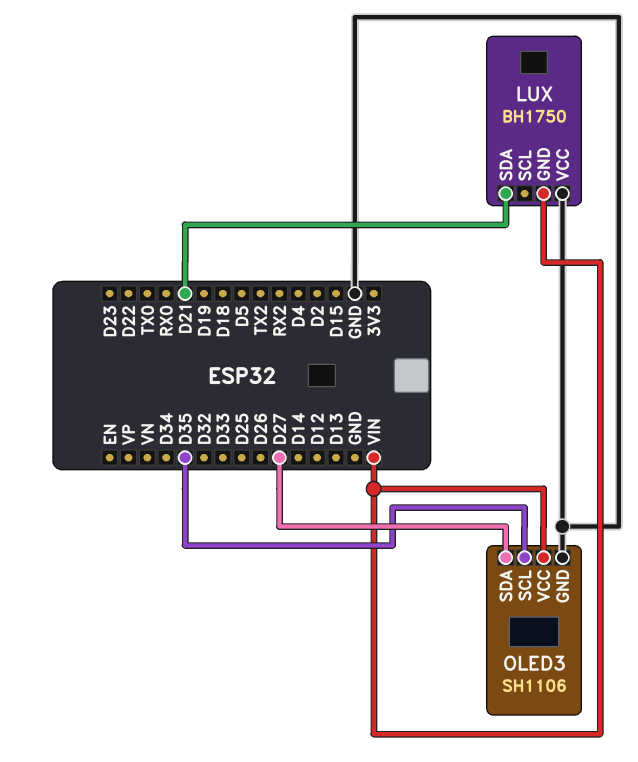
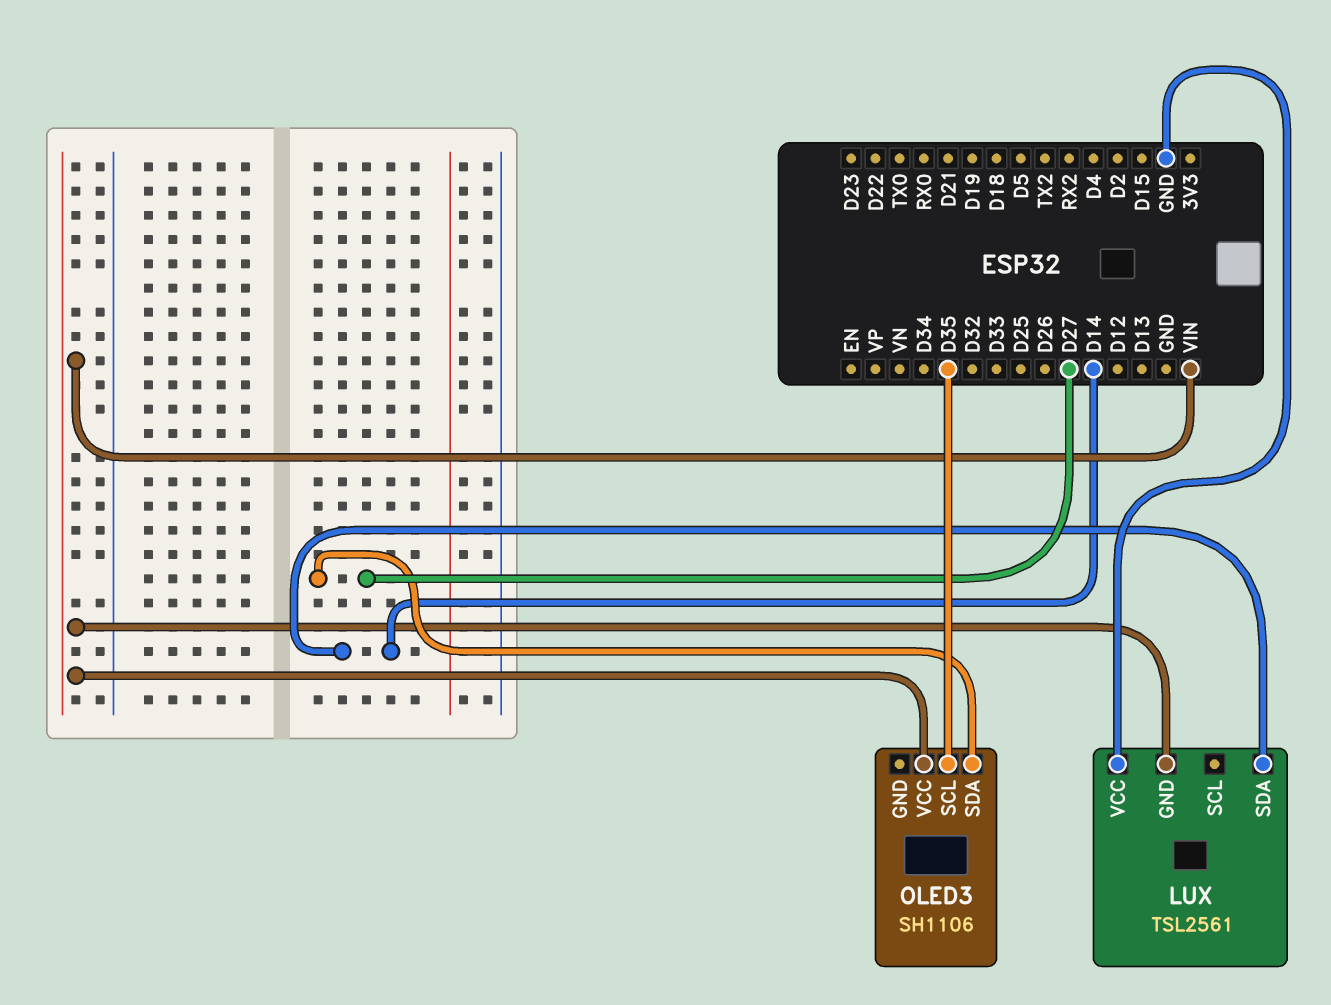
LUX: BH1750 -> TSL2561
LUX pin SDA: D21 -> D14
OLED3 pin GND: GND -> none

